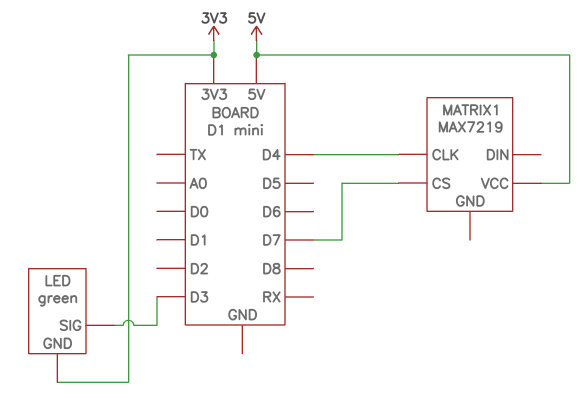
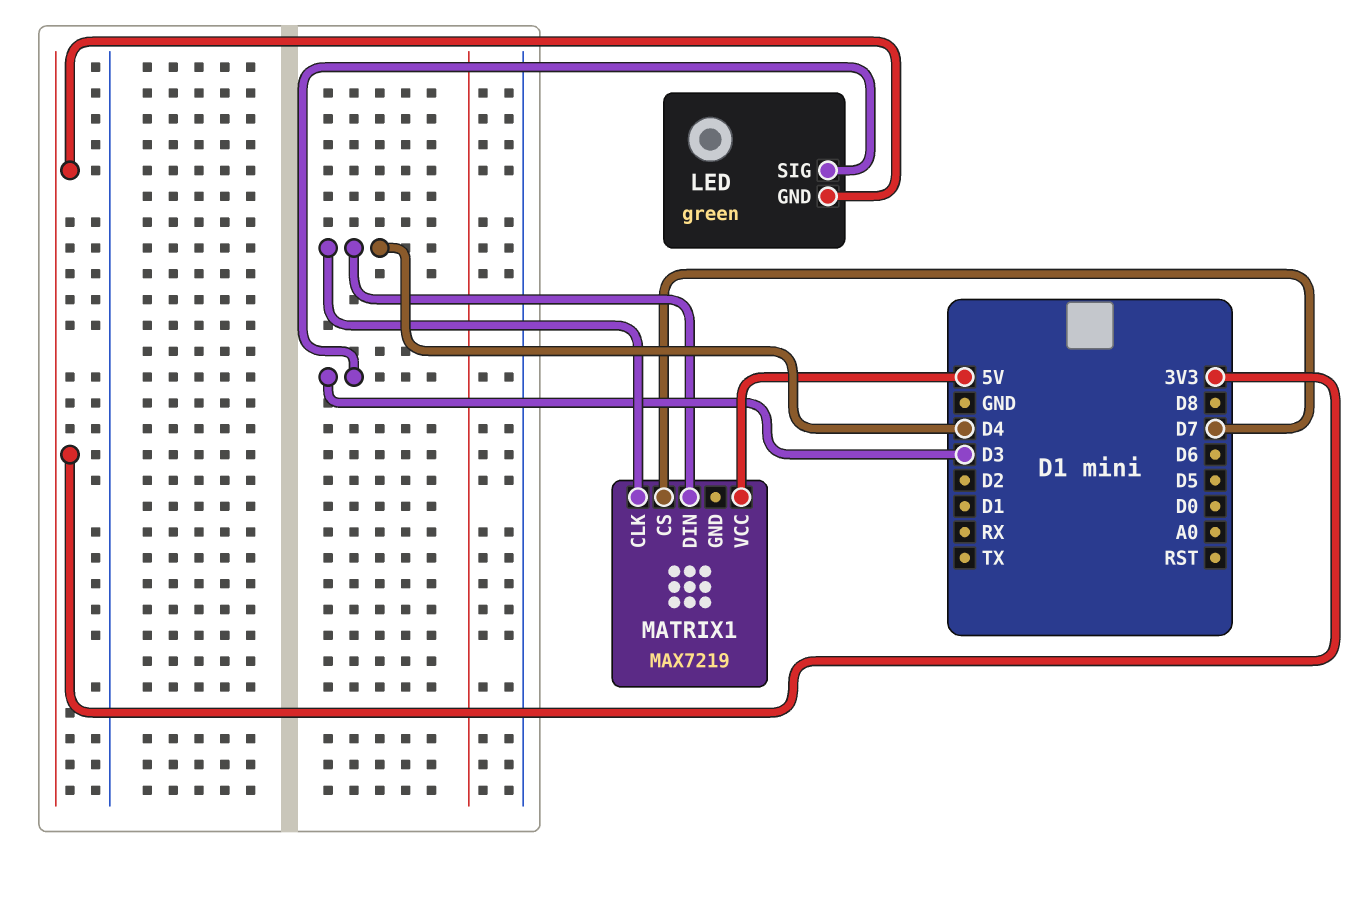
MATRIX1 pin DIN: none -> D4

